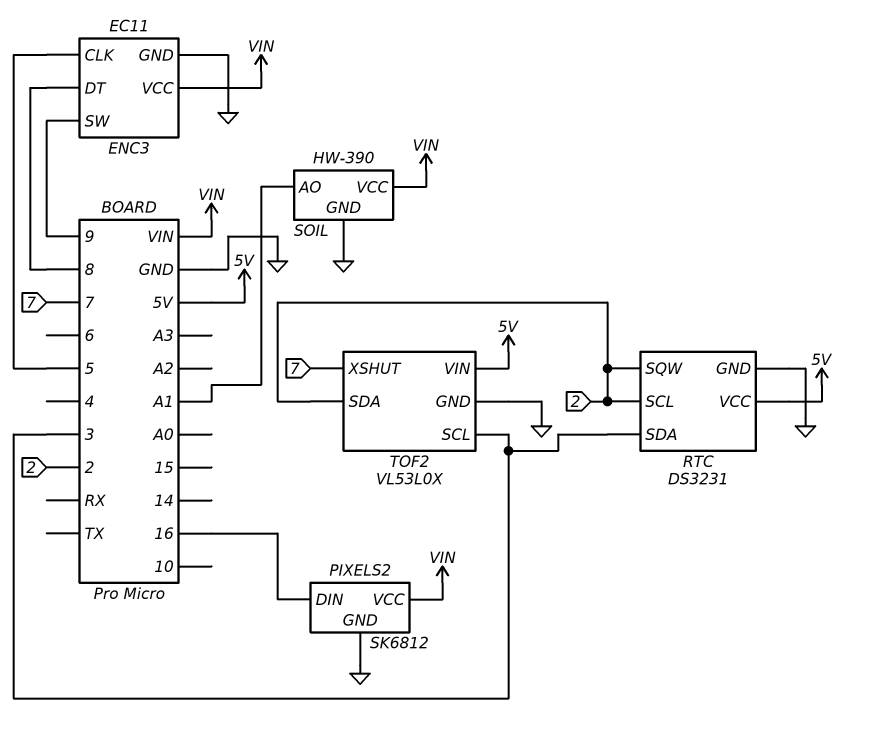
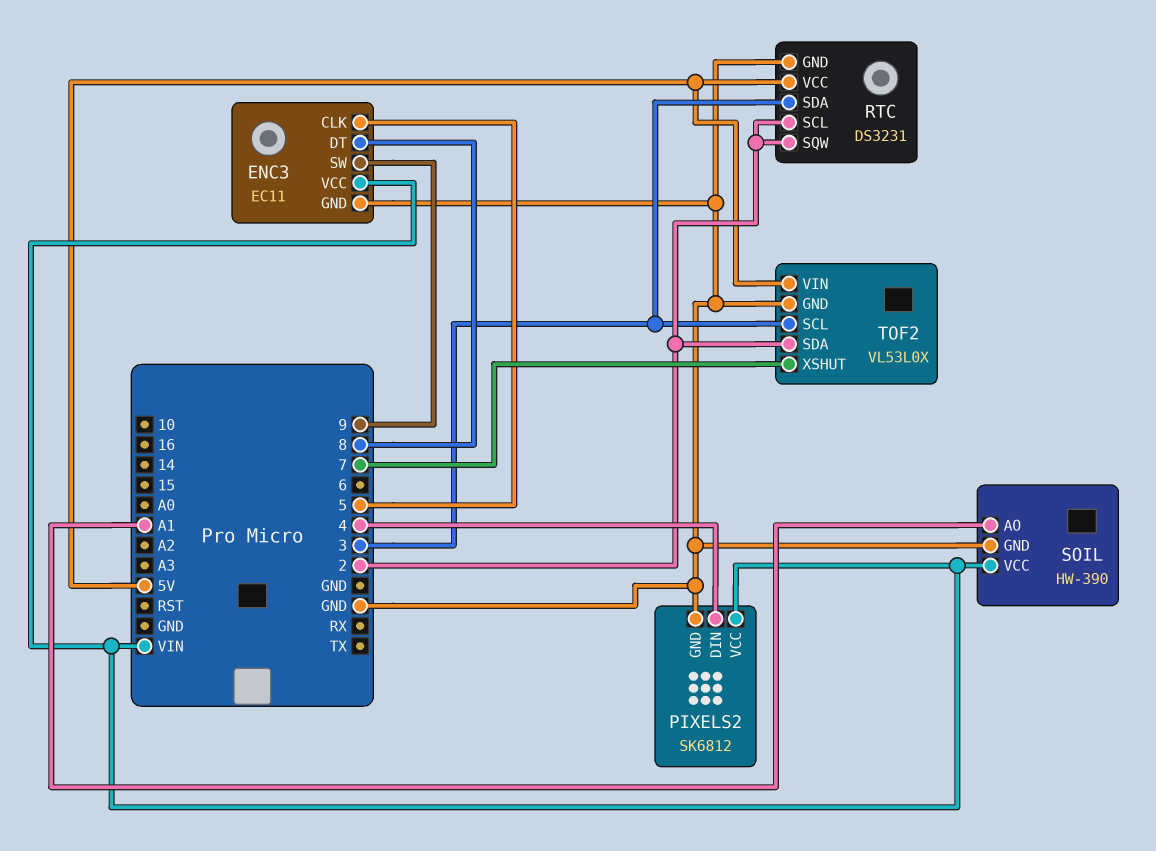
PIXELS2 pin DIN: 16 -> 4

